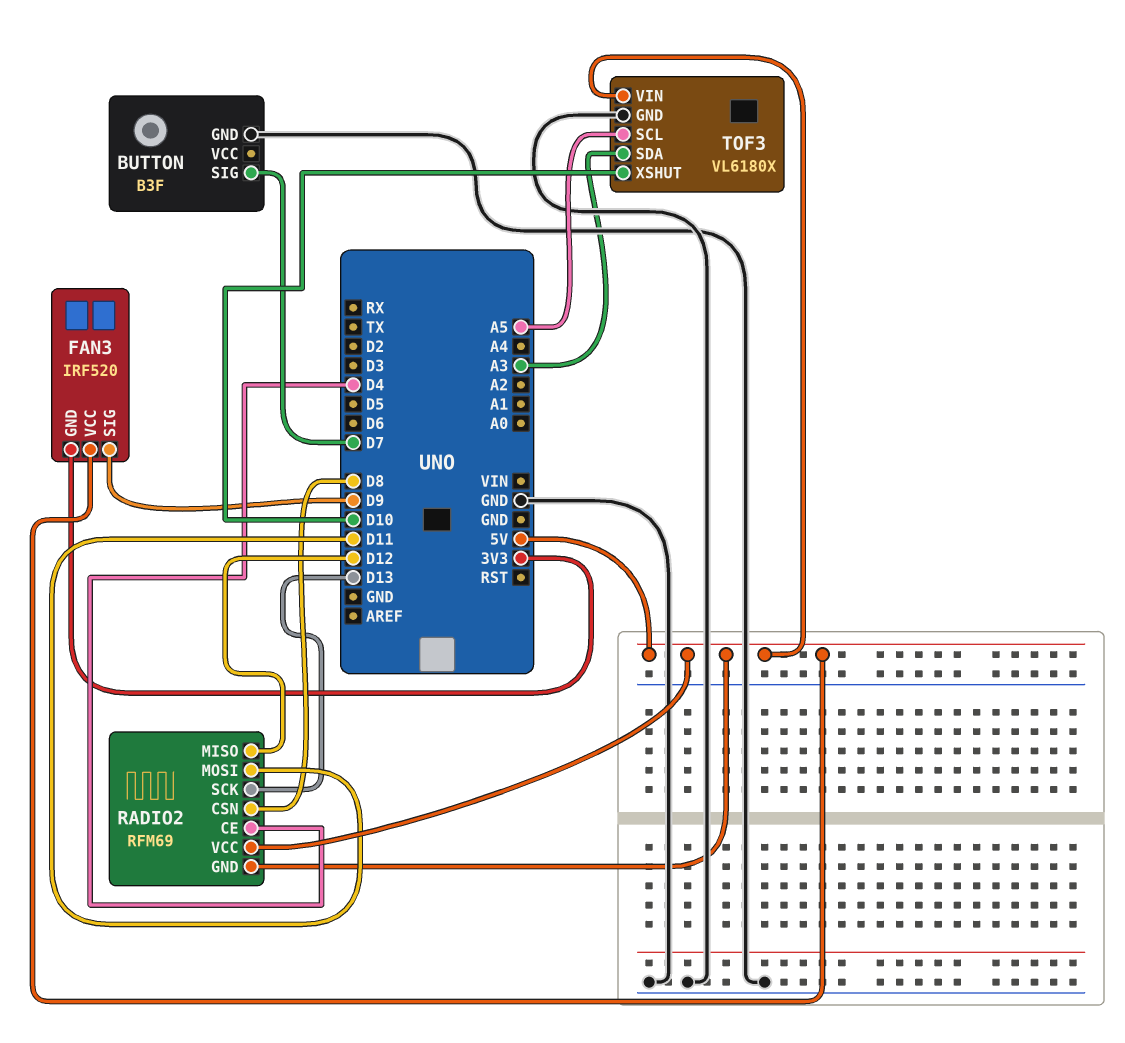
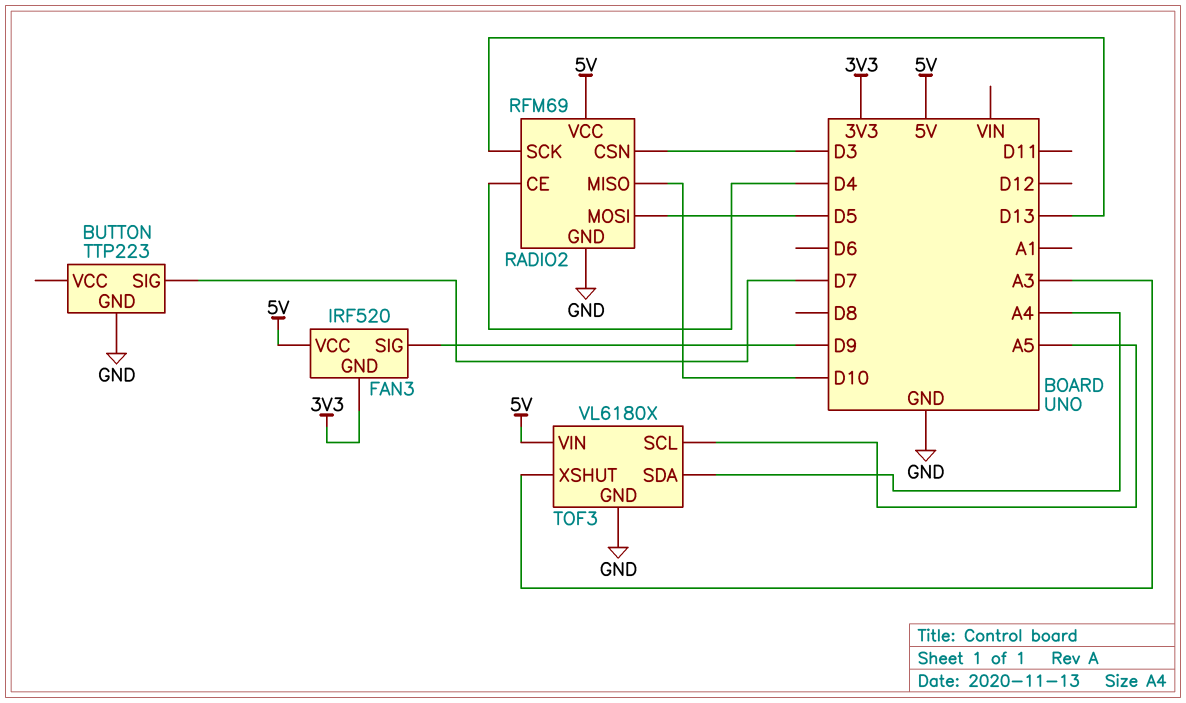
BUTTON: B3F -> TTP223
RADIO2 pin CSN: D8 -> D3
RADIO2 pin GND: 5V -> GND
RADIO2 pin MISO: D12 -> D10
RADIO2 pin MOSI: D11 -> D5
TOF3 pin SDA: A3 -> A4
TOF3 pin XSHUT: D10 -> A3

